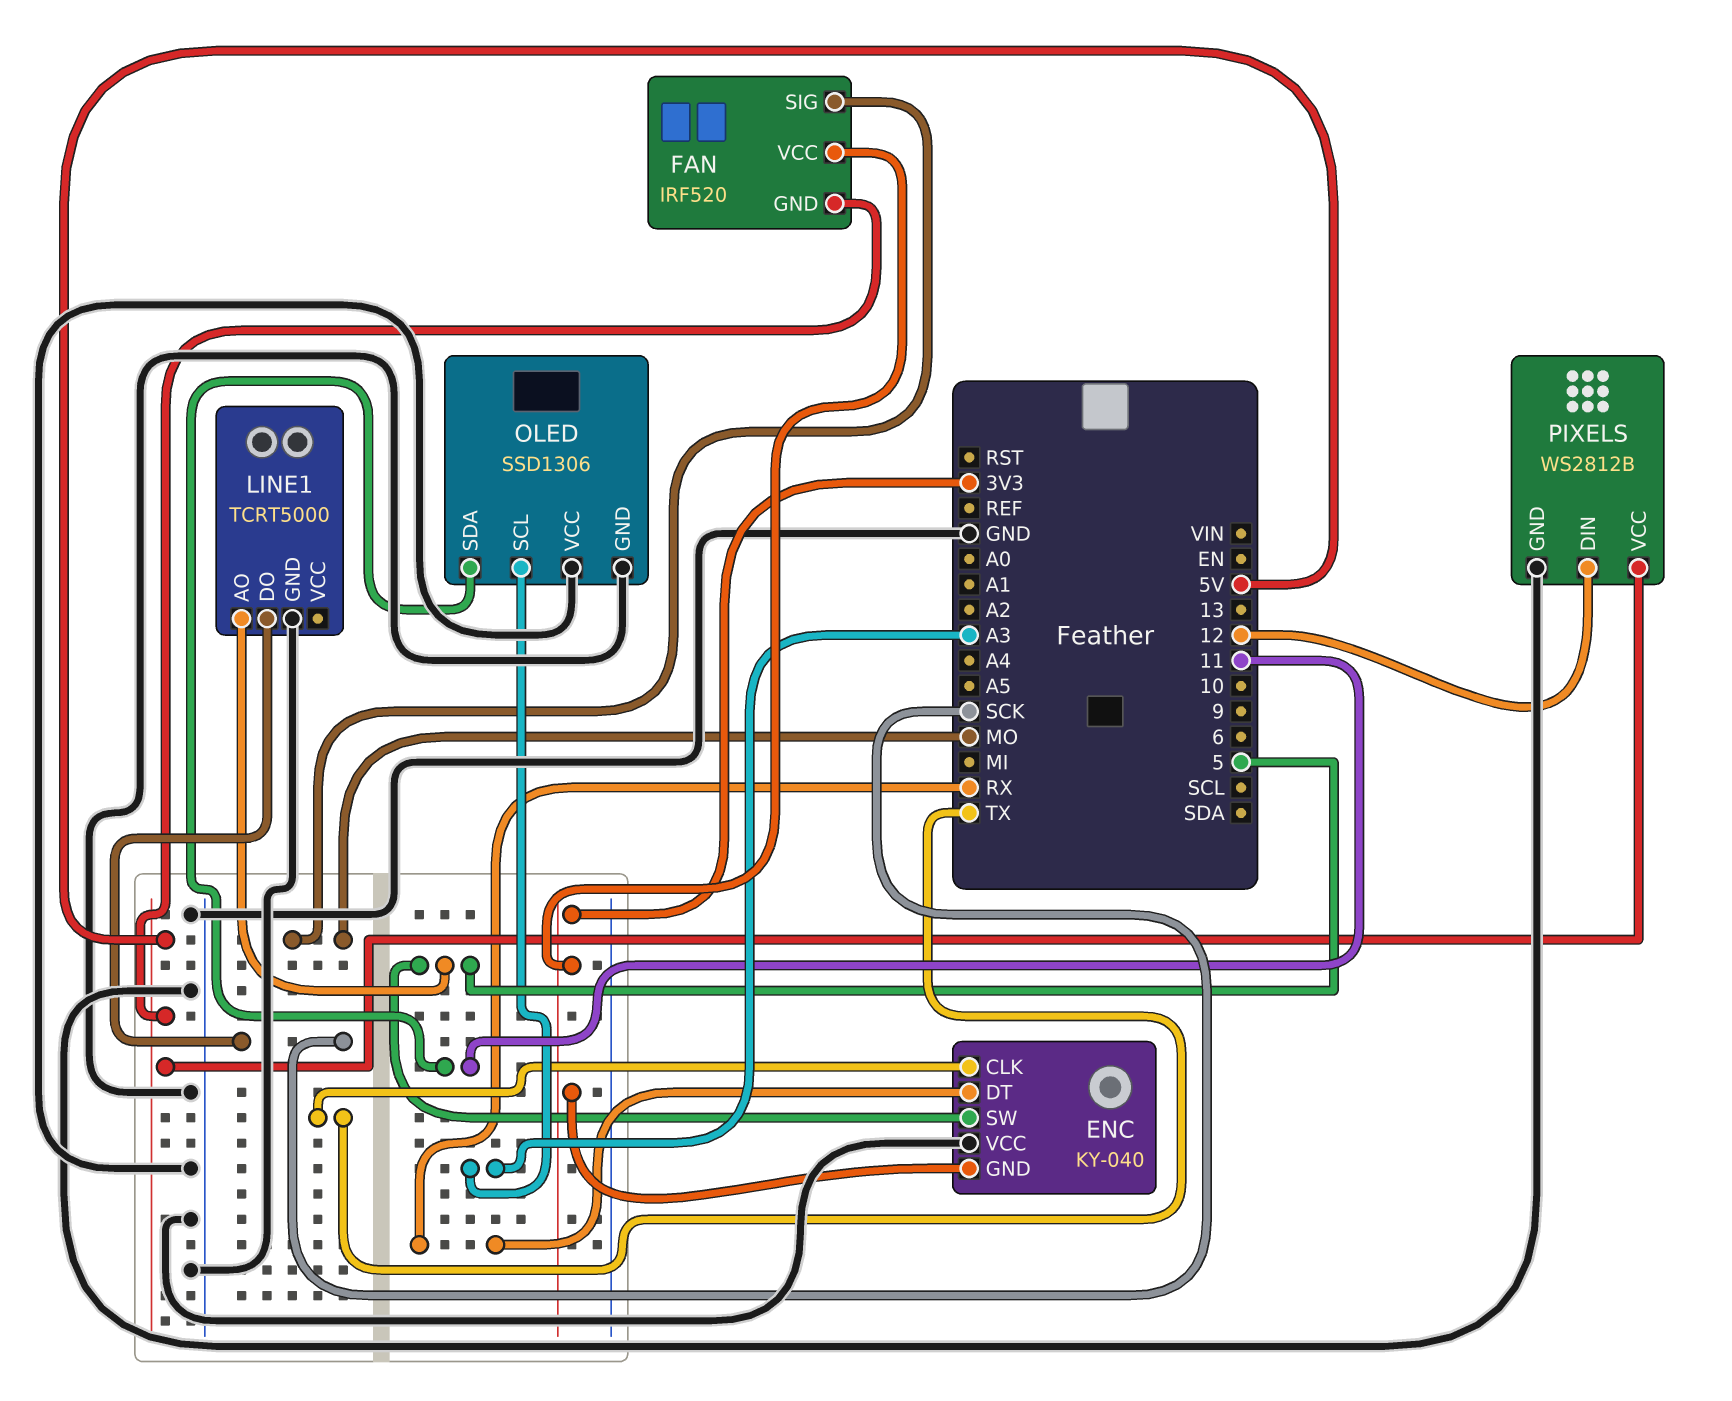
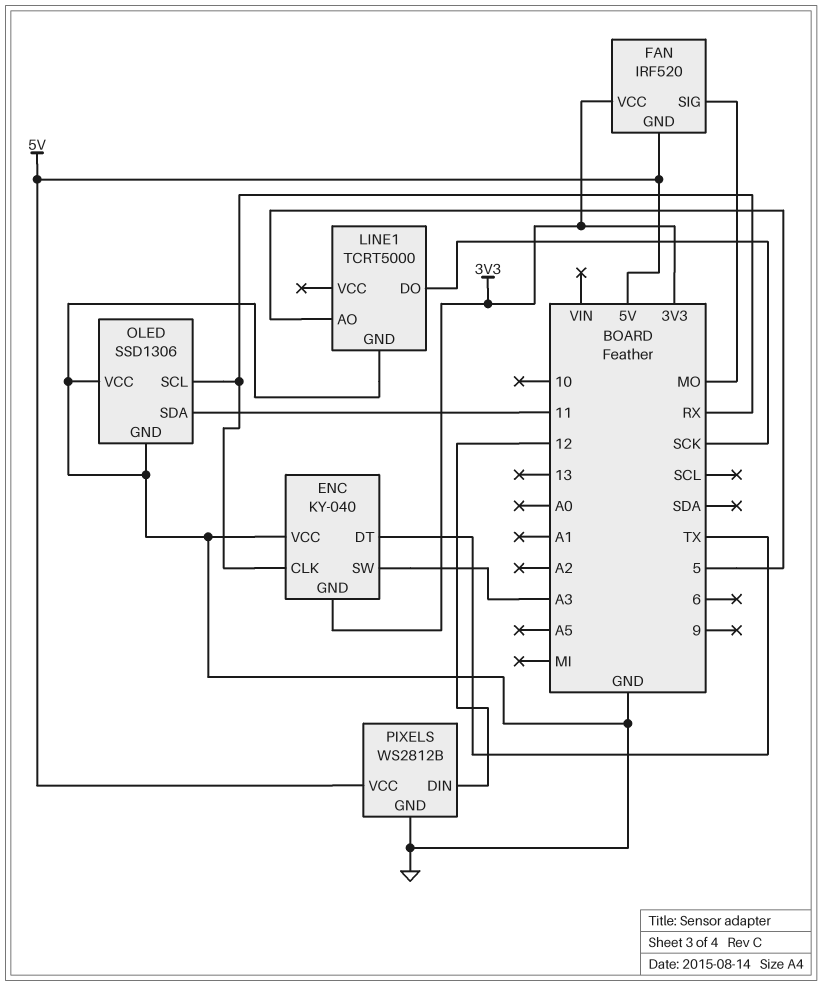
ENC pin CLK: TX -> RX
ENC pin DT: RX -> TX
ENC pin SW: 5 -> A3
OLED pin SCL: A3 -> RX

